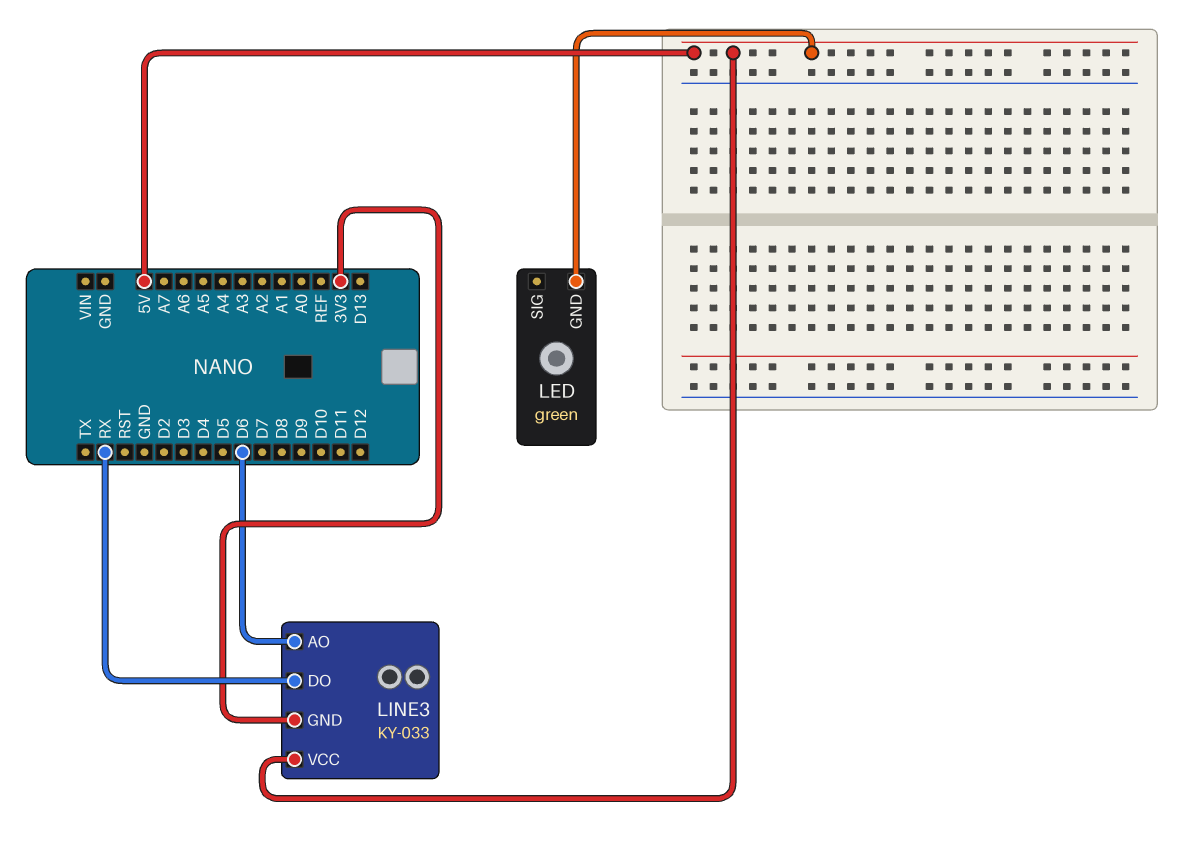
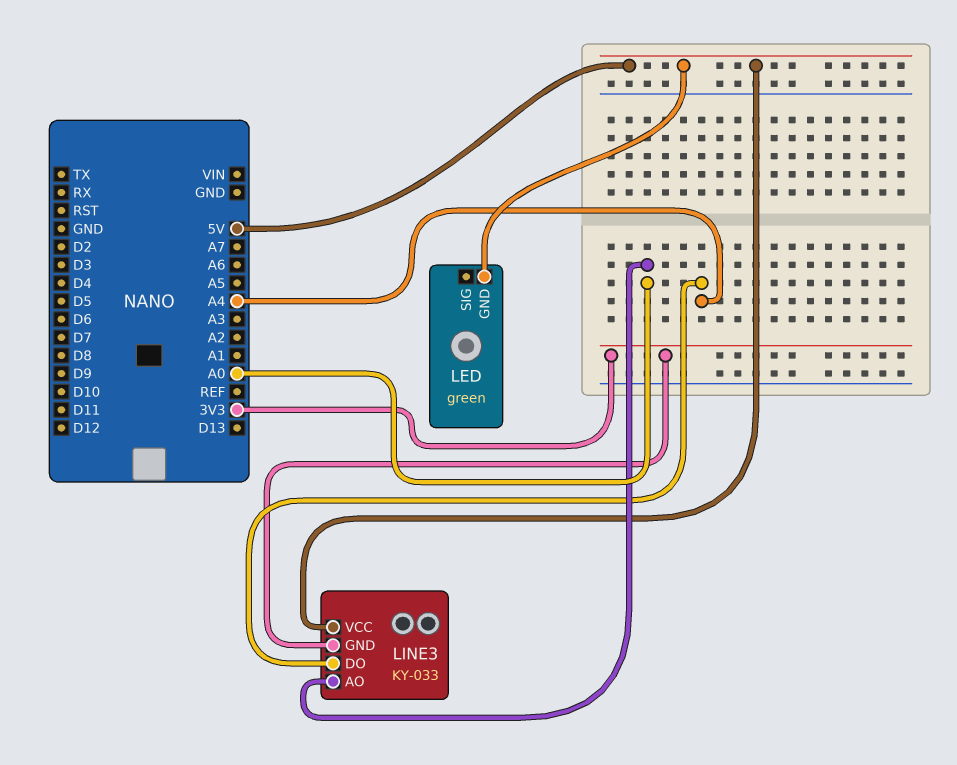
LINE3 pin AO: D6 -> A0
LINE3 pin DO: RX -> A4

